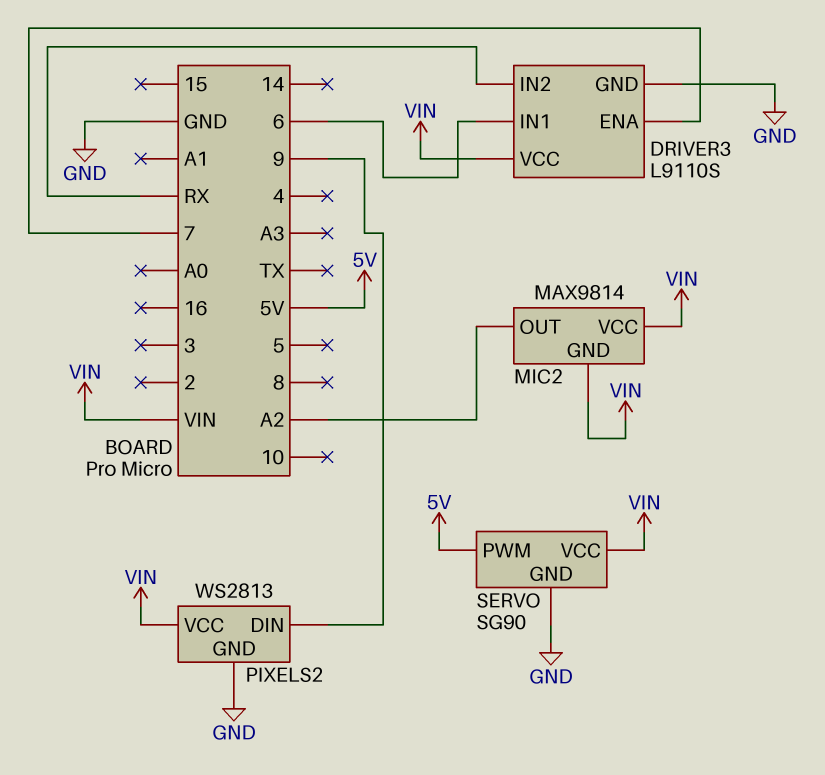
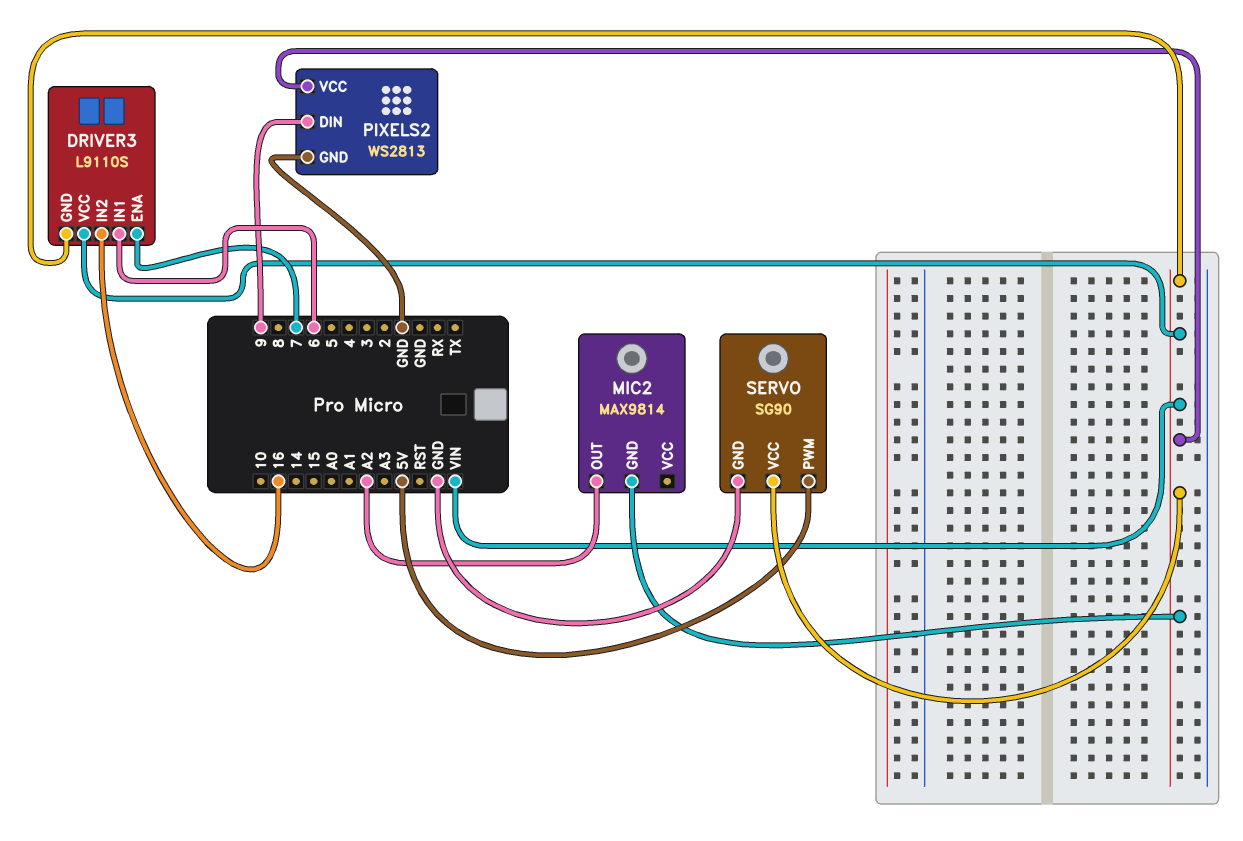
DRIVER3 pin GND: GND -> VIN
DRIVER3 pin IN2: RX -> 16
MIC2 pin VCC: VIN -> none

